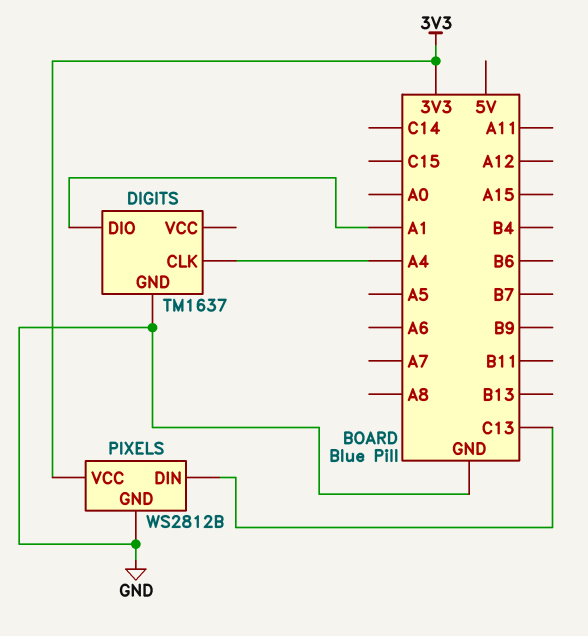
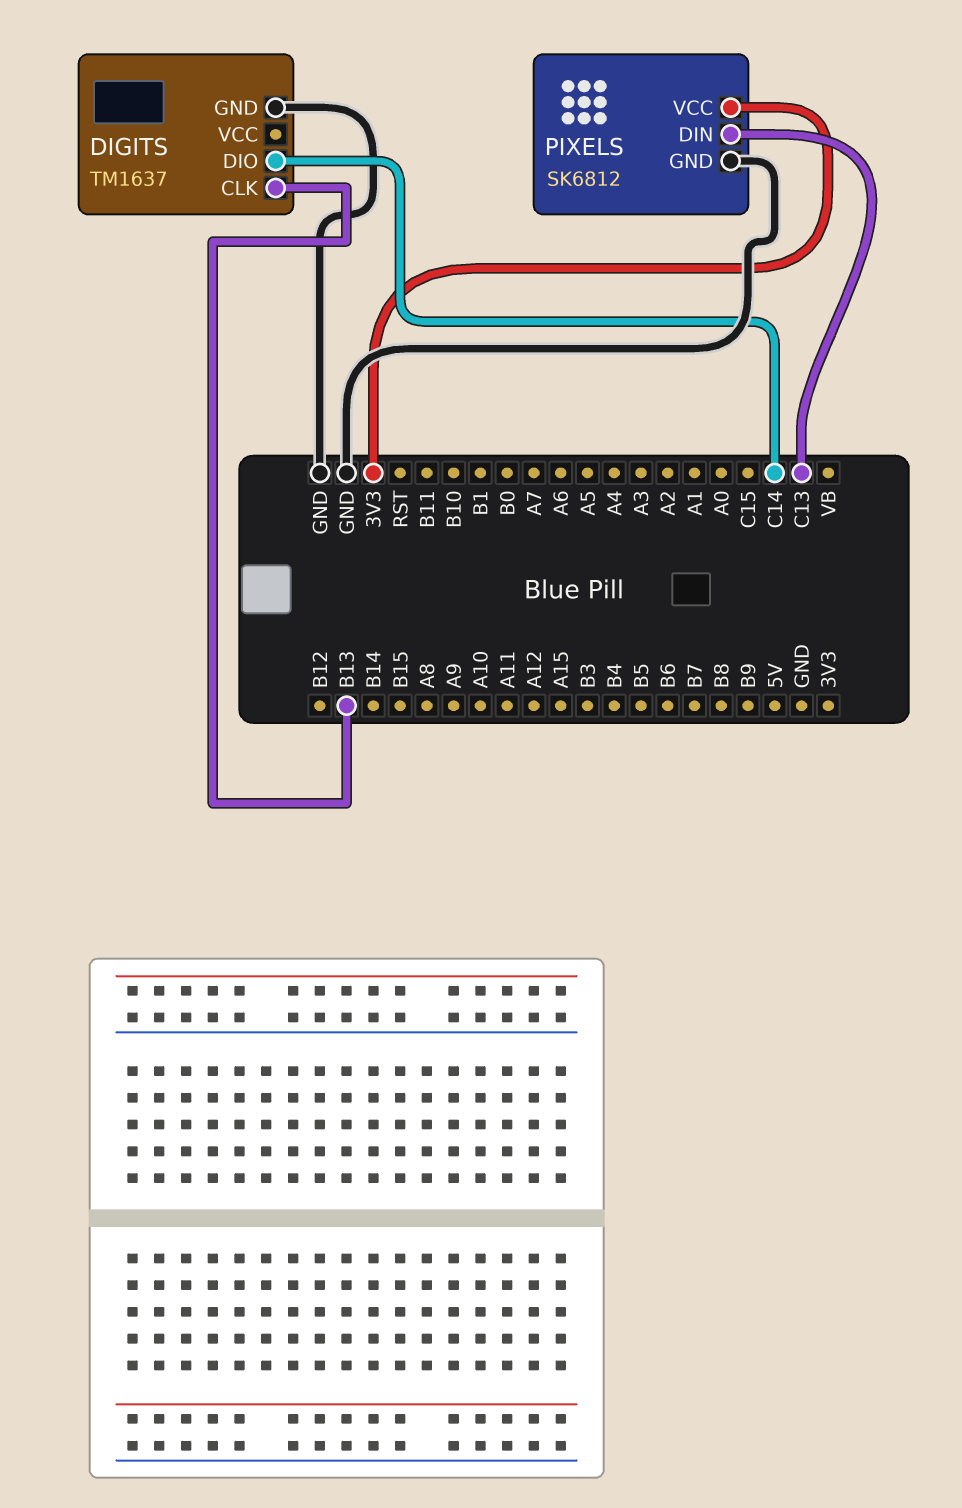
DIGITS pin CLK: A4 -> B13
DIGITS pin DIO: A1 -> C14
PIXELS: WS2812B -> SK6812

